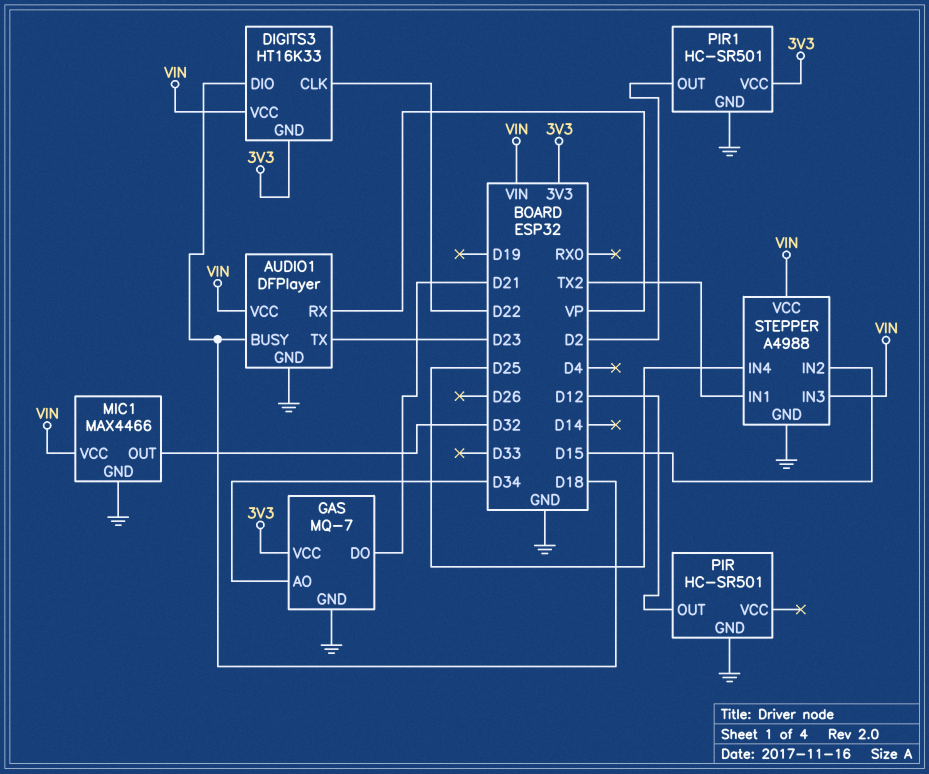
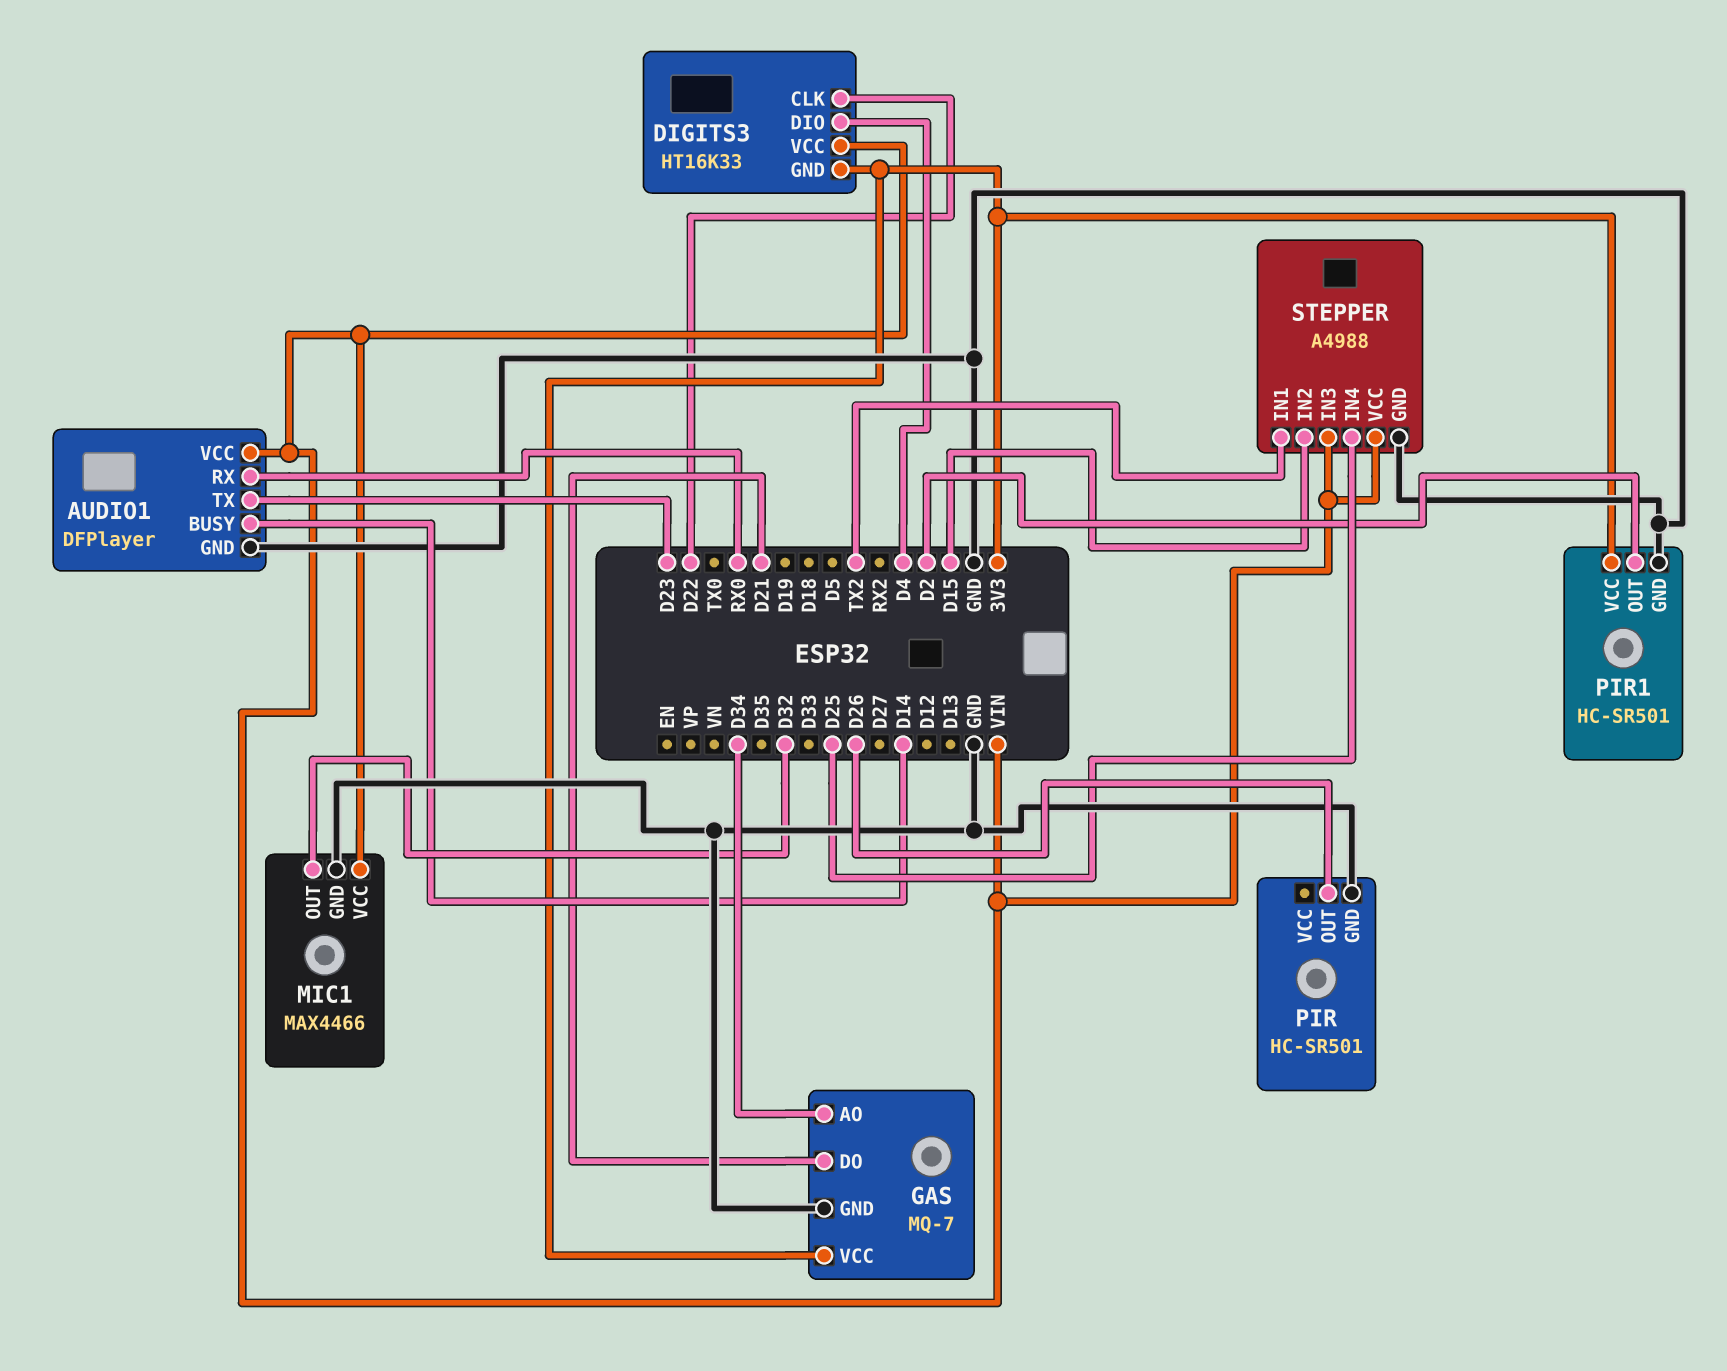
AUDIO1 pin BUSY: D18 -> D14
AUDIO1 pin RX: VP -> RX0
DIGITS3 pin DIO: D18 -> D4
PIR pin OUT: D12 -> D26

